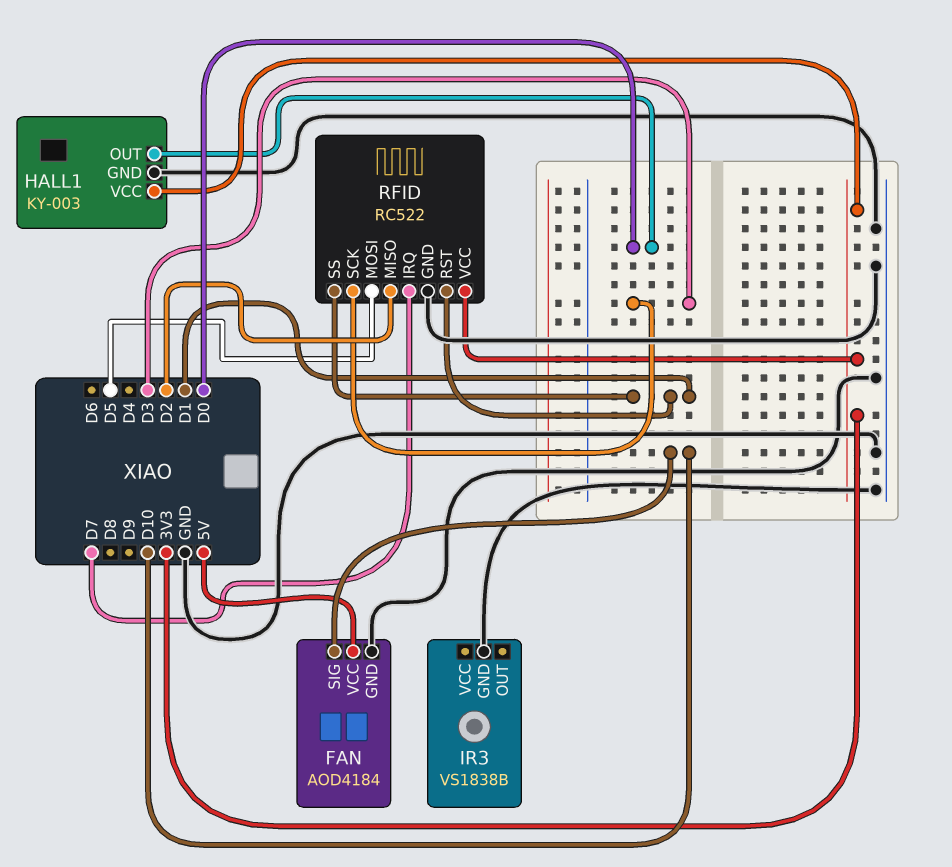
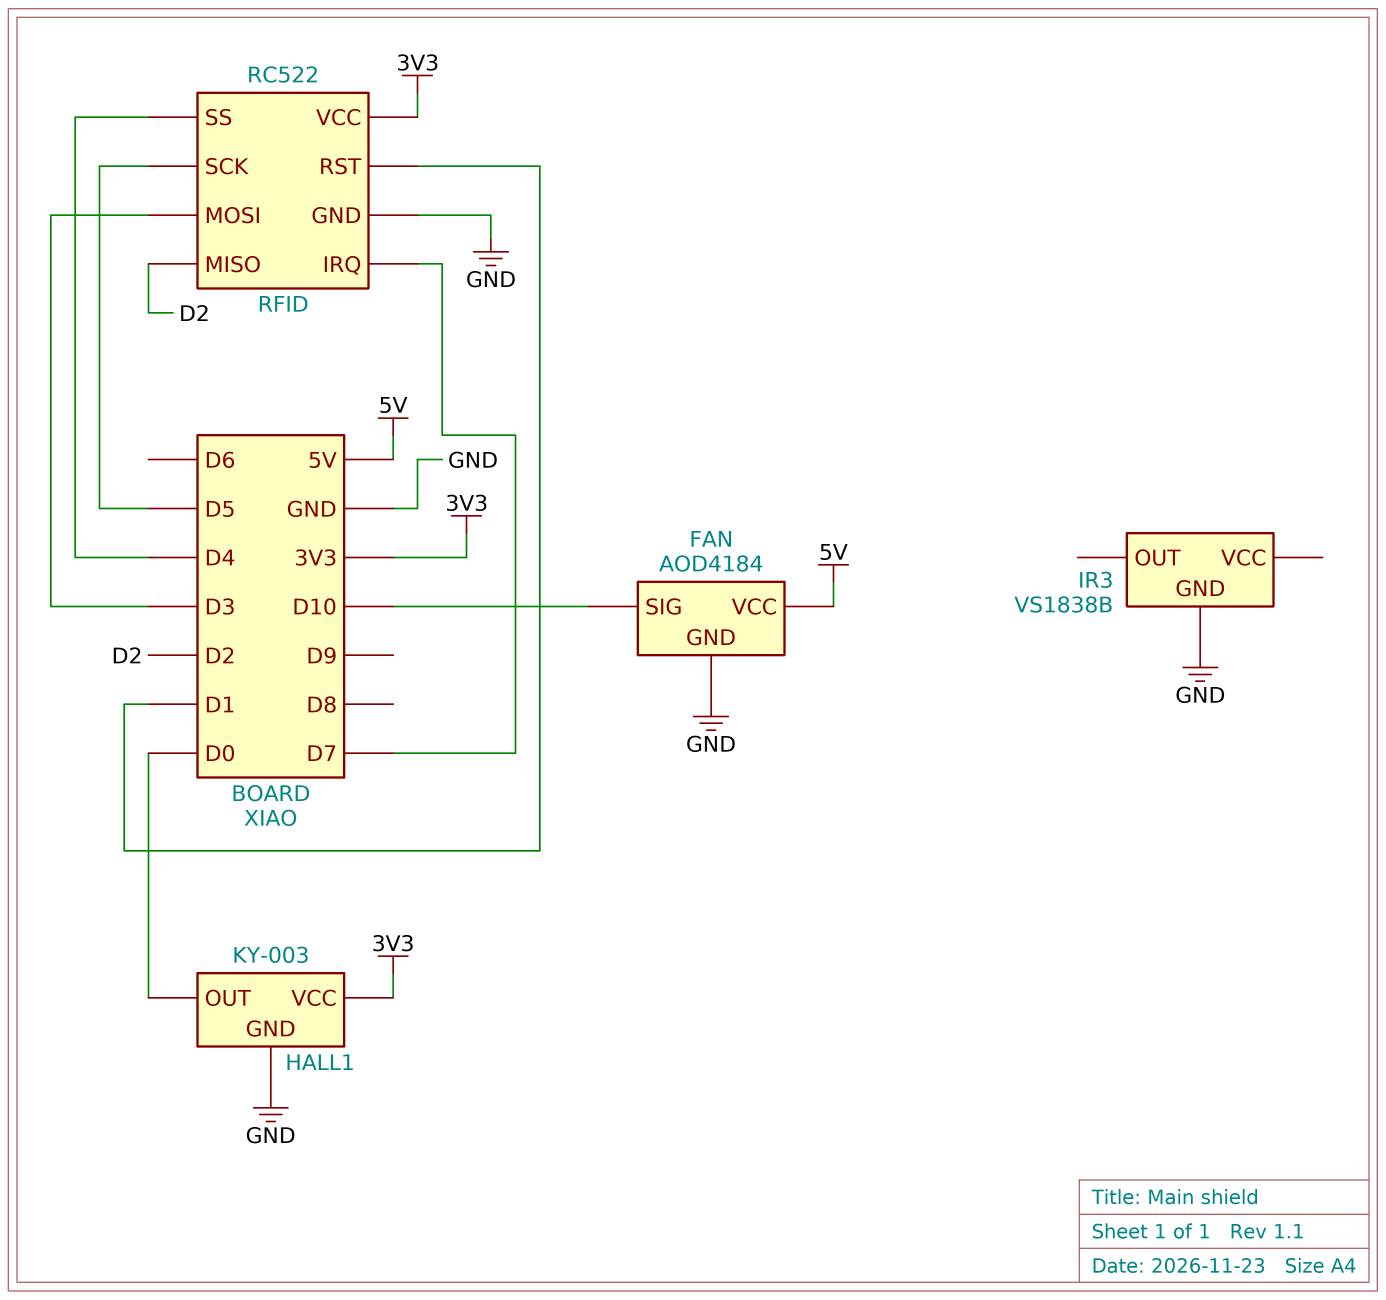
RFID pin MOSI: D5 -> D3
RFID pin SCK: D3 -> D5
RFID pin SS: D1 -> D4

